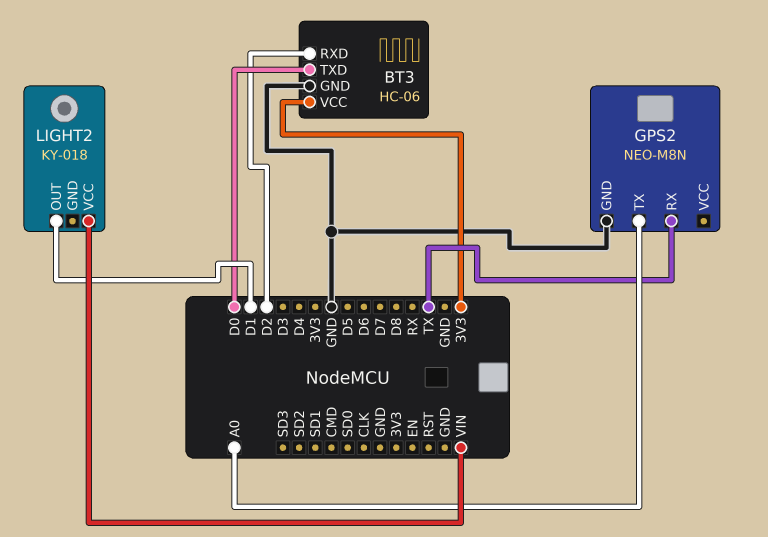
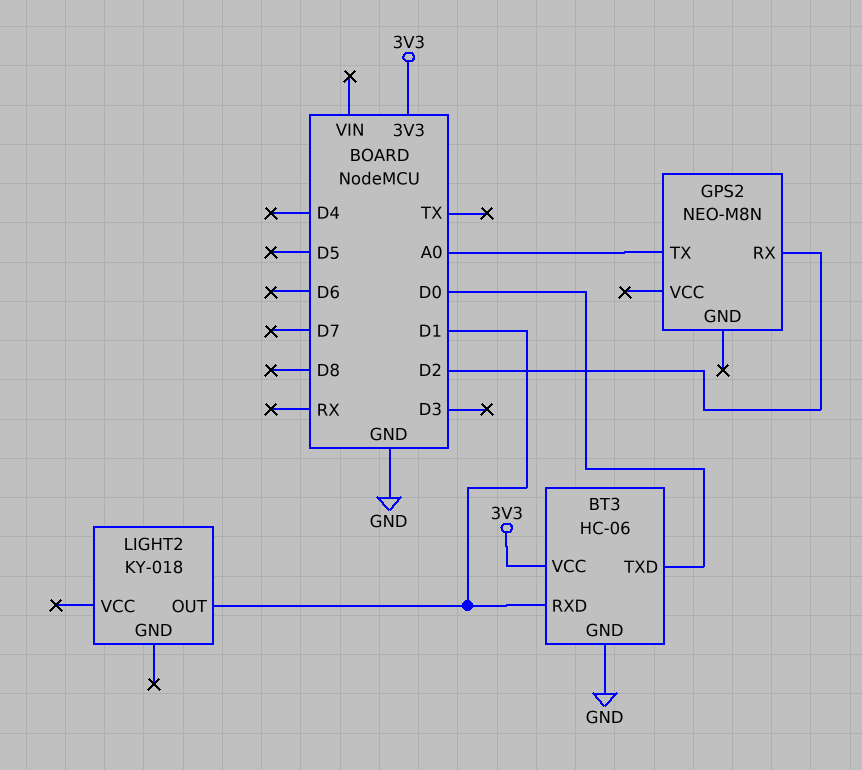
BT3 pin RXD: D2 -> D1
GPS2 pin GND: GND -> none
GPS2 pin RX: TX -> D2
LIGHT2 pin VCC: VIN -> none

